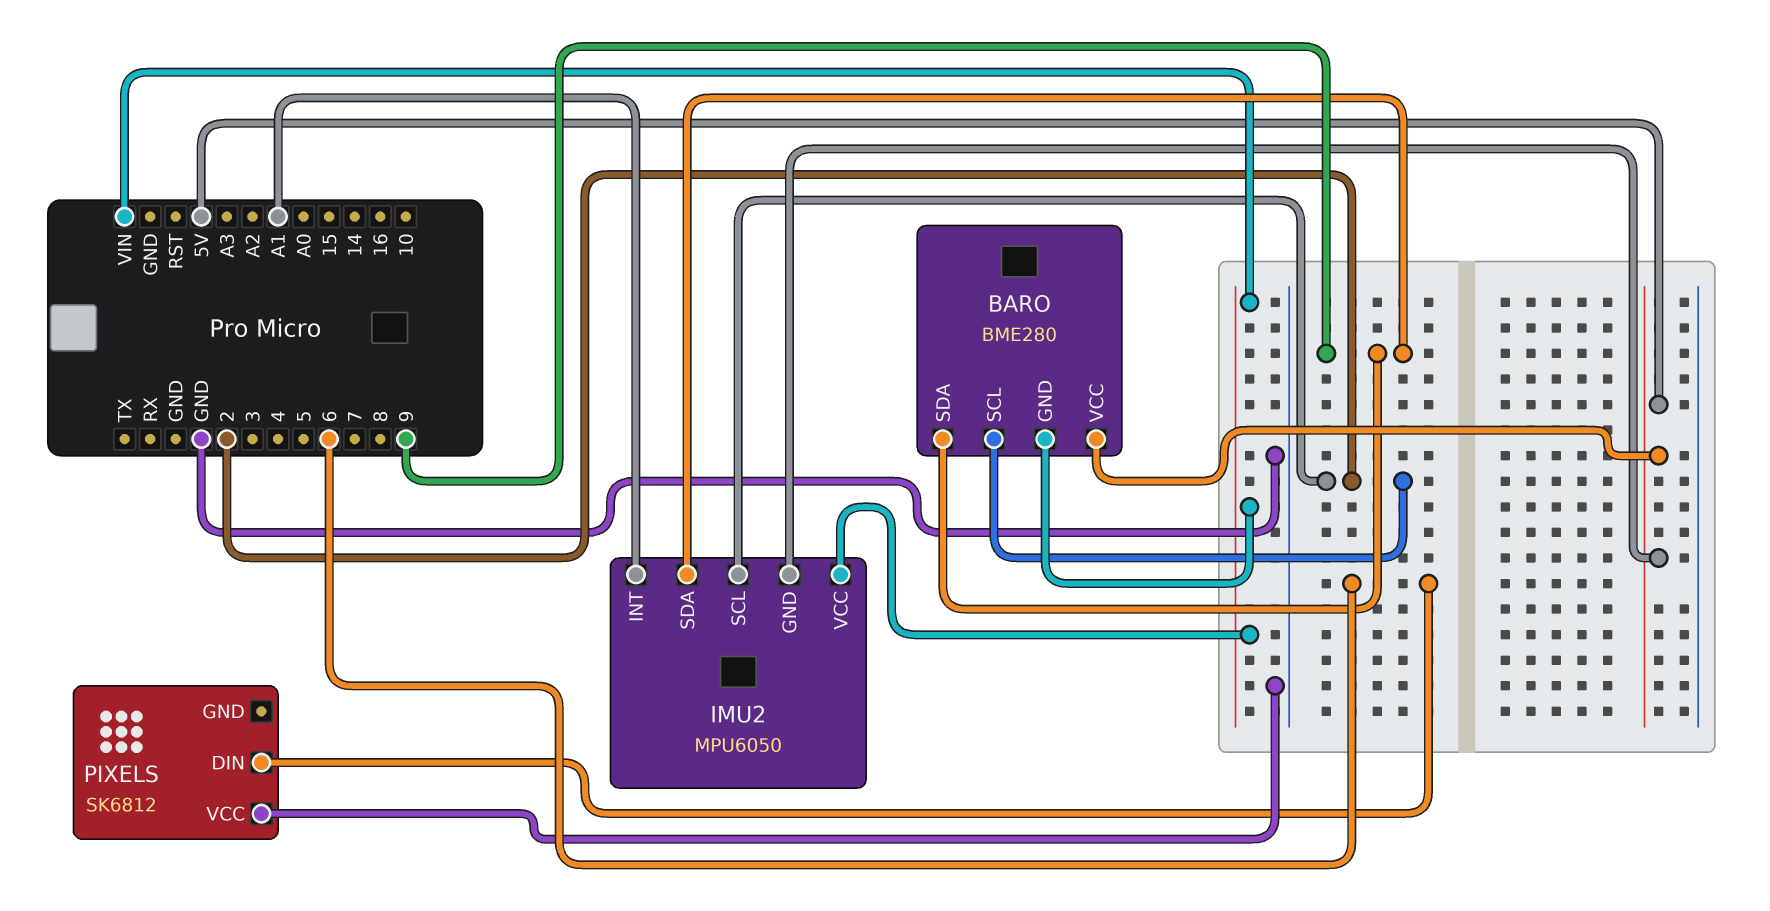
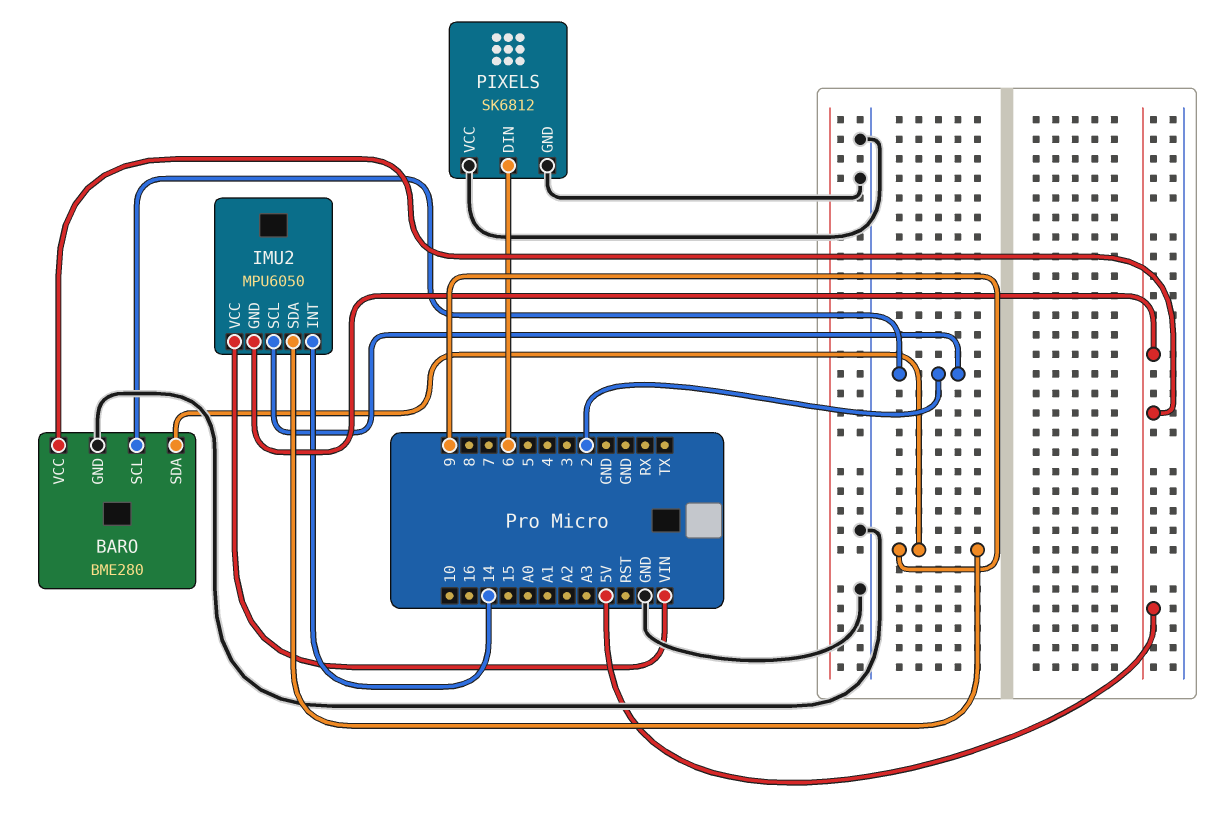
BARO pin GND: VIN -> GND
IMU2 pin INT: A1 -> 14
PIXELS pin GND: none -> GND

